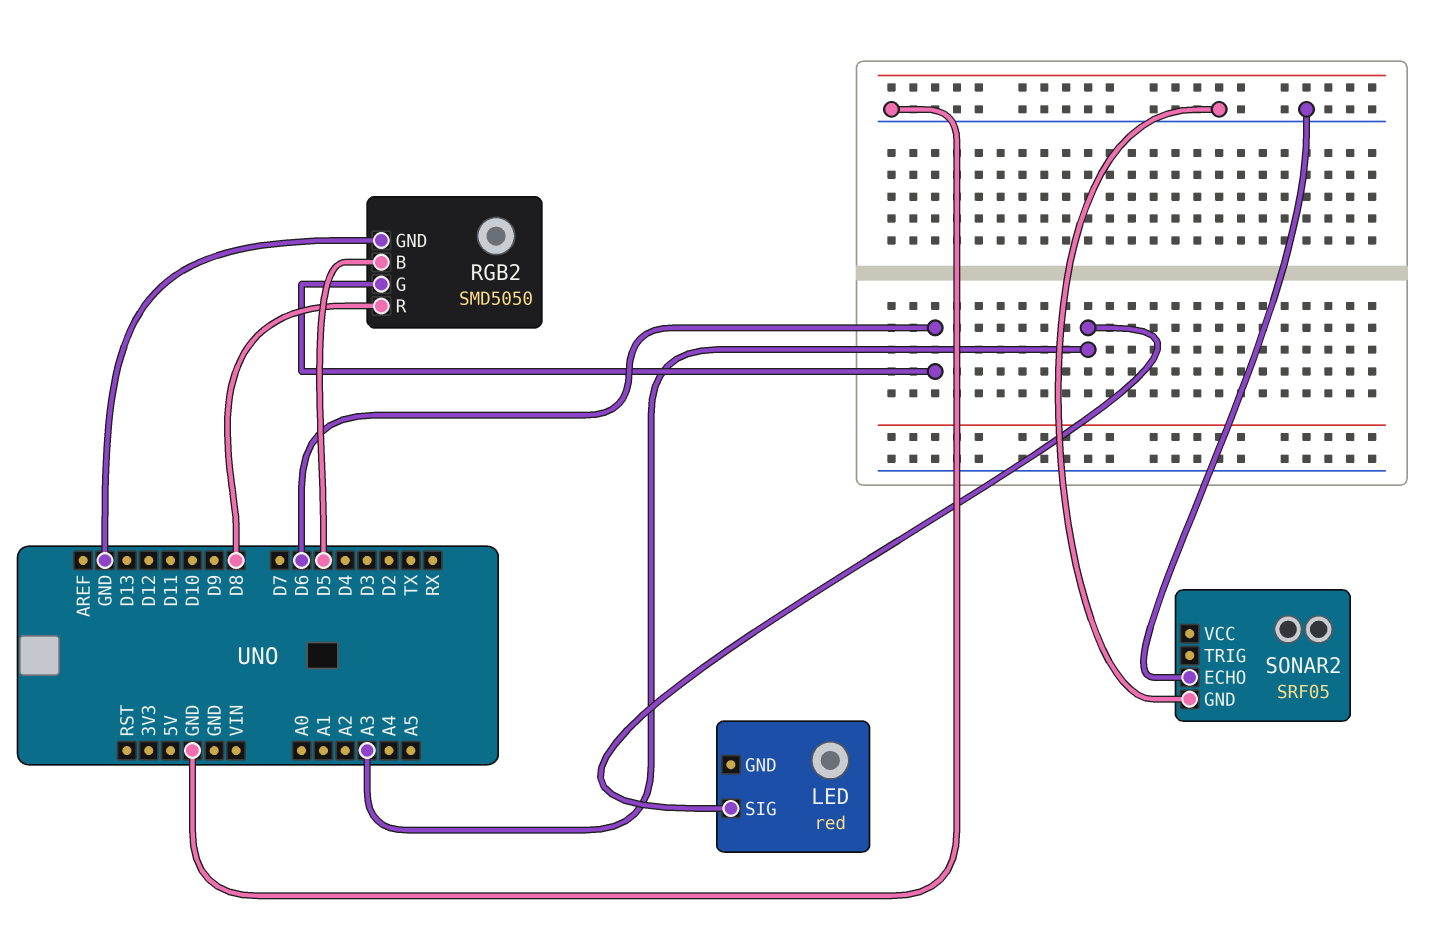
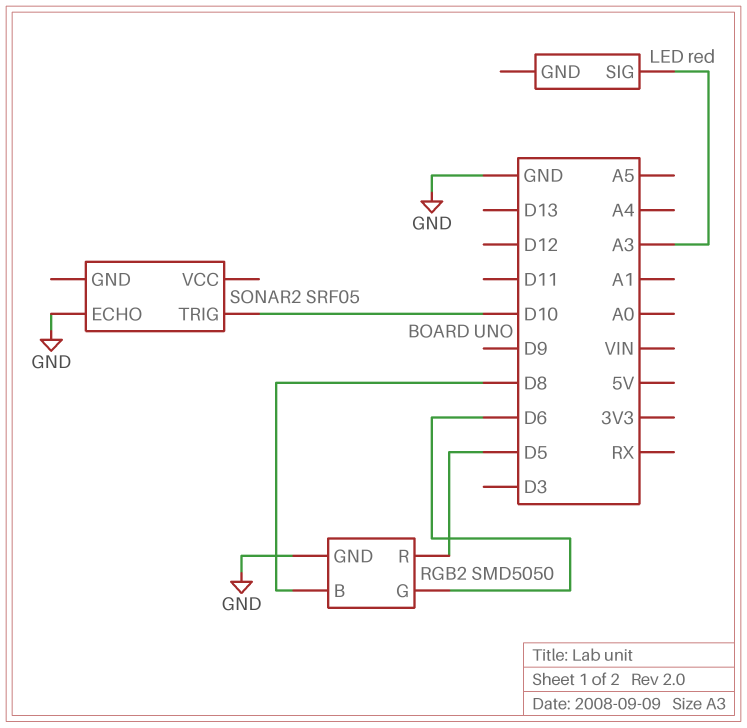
RGB2 pin B: D5 -> D8
RGB2 pin R: D8 -> D5
SONAR2 pin GND: GND -> none
SONAR2 pin TRIG: none -> D10

